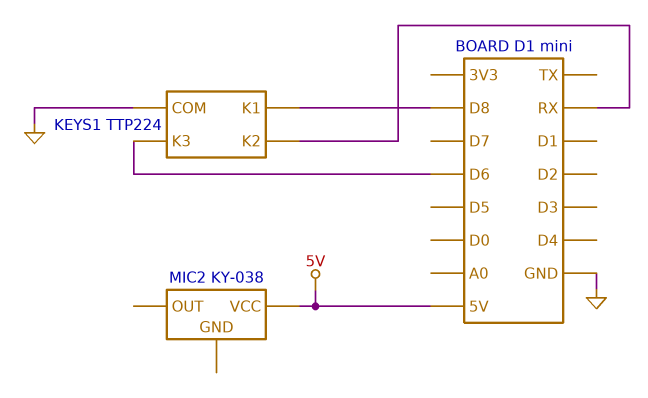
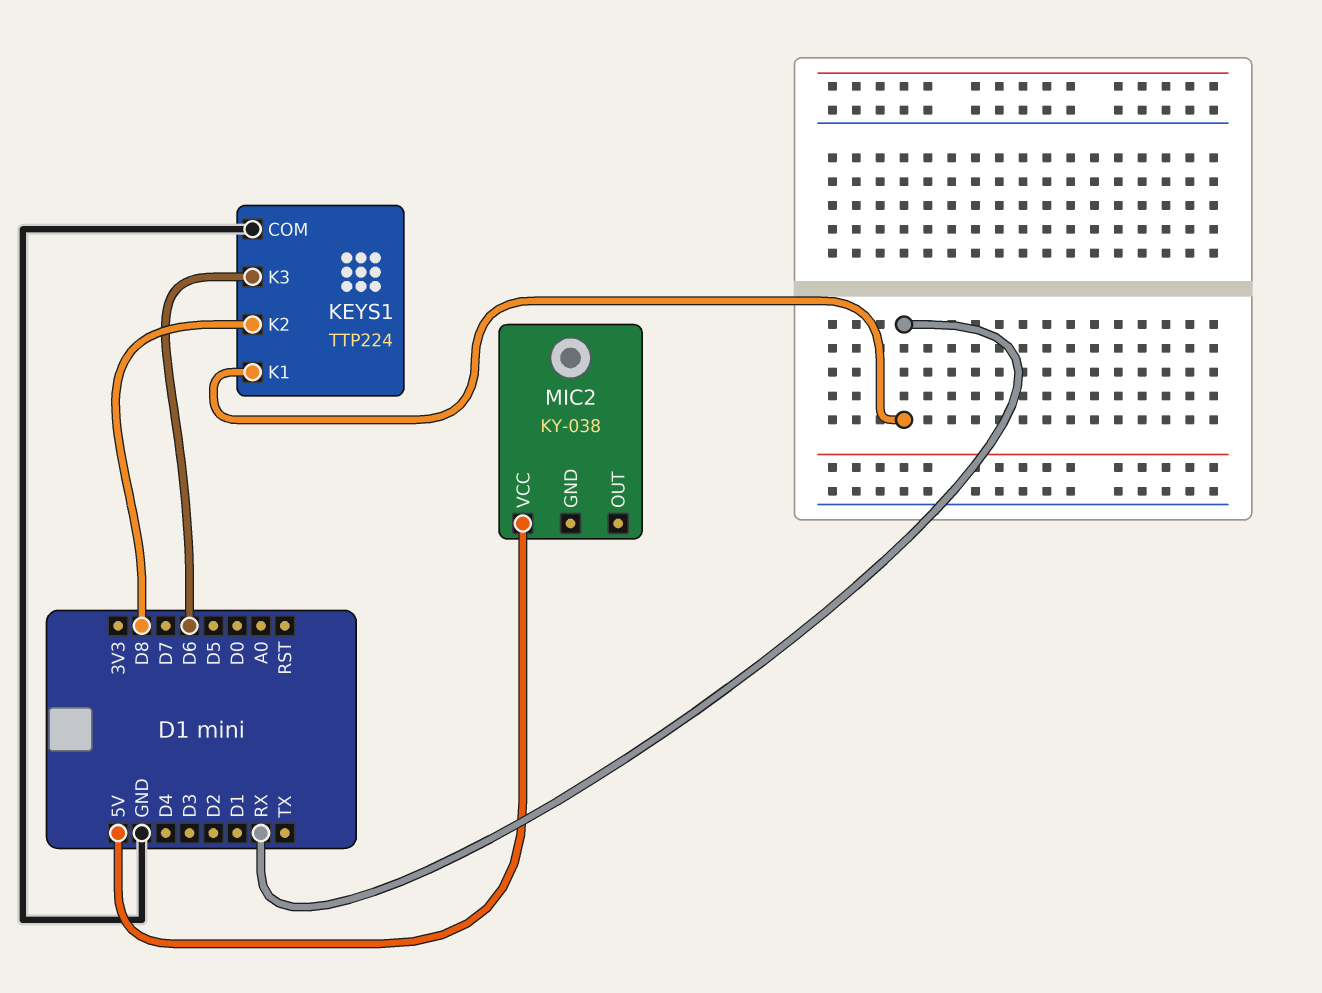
KEYS1 pin K1: D8 -> RX
KEYS1 pin K2: RX -> D8

